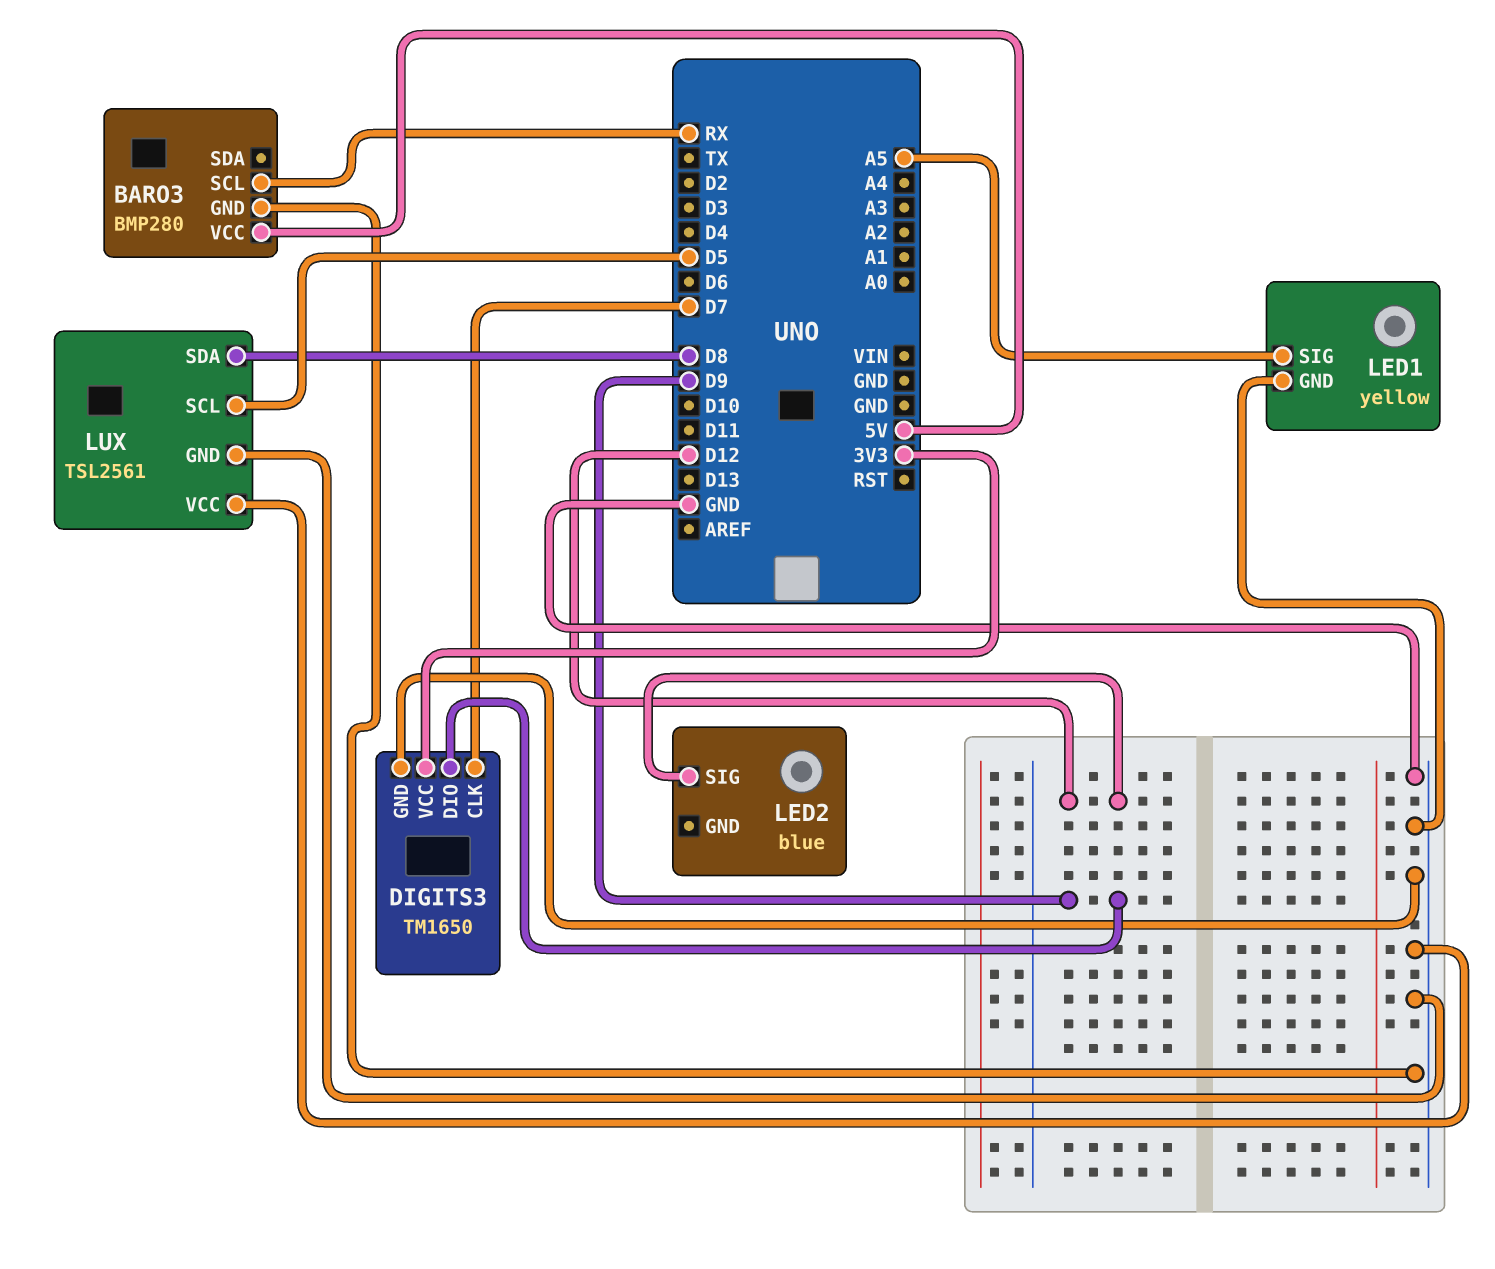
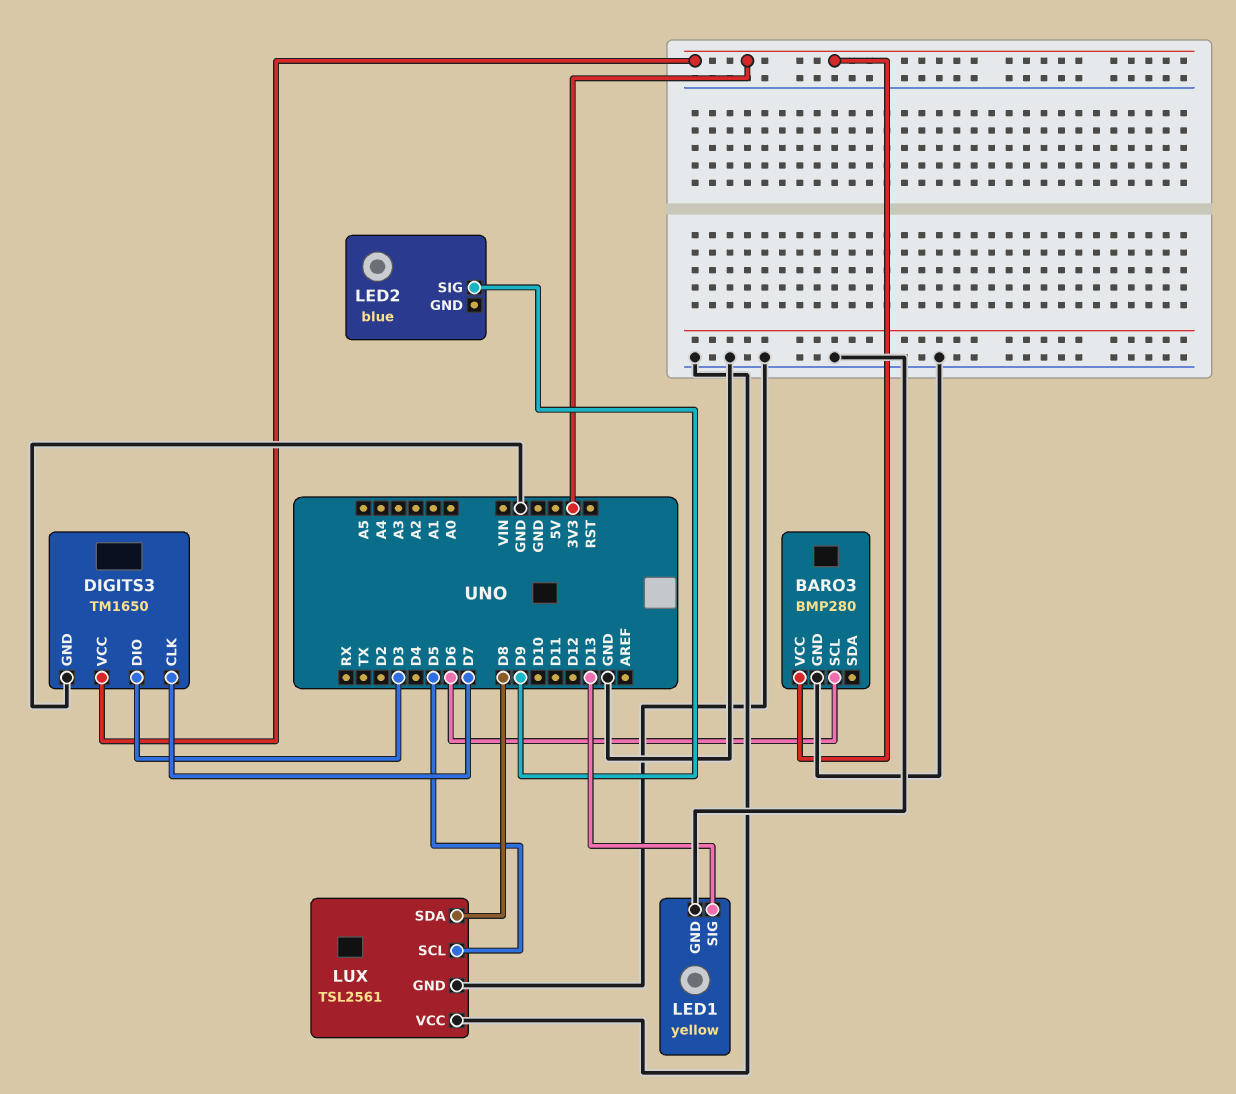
BARO3 pin SCL: RX -> D6
BARO3 pin VCC: 5V -> 3V3
DIGITS3 pin DIO: D9 -> D3
LED1 pin SIG: A5 -> D13
LED2 pin SIG: D12 -> D9

